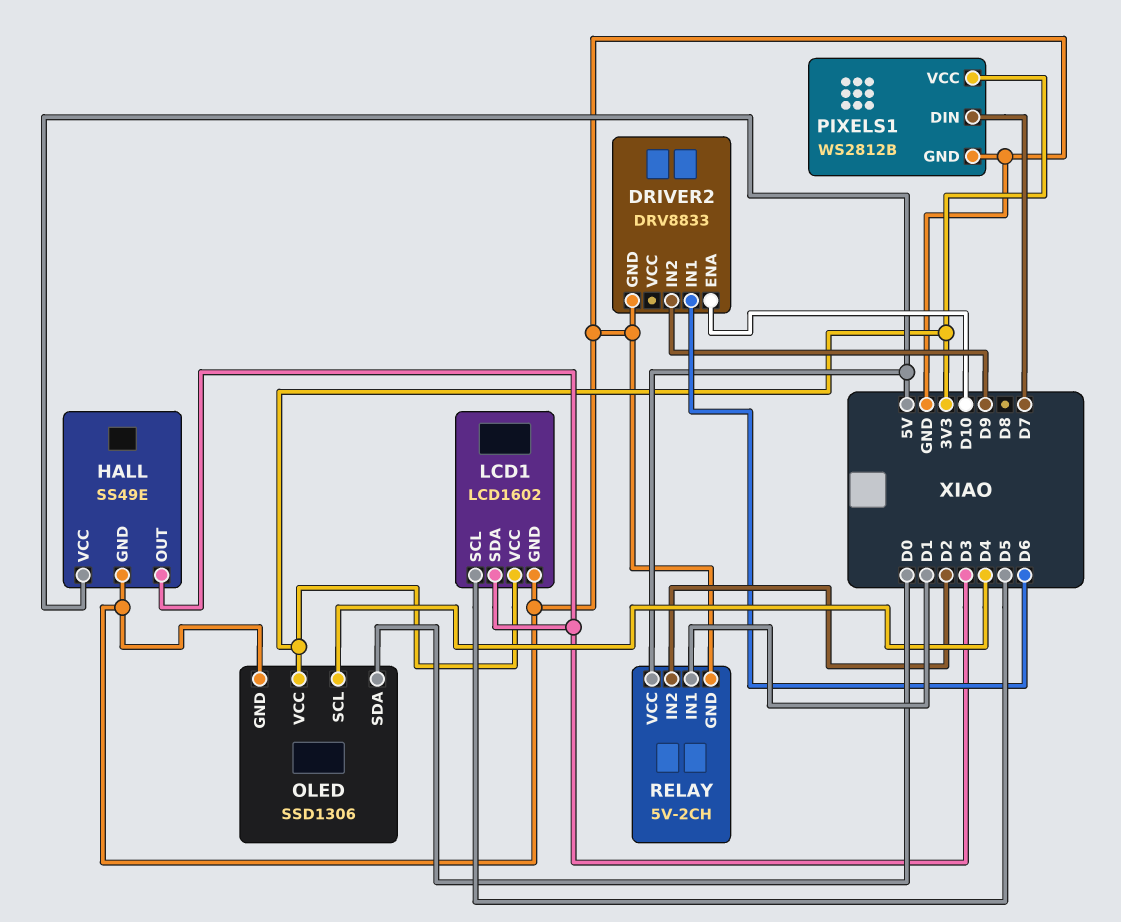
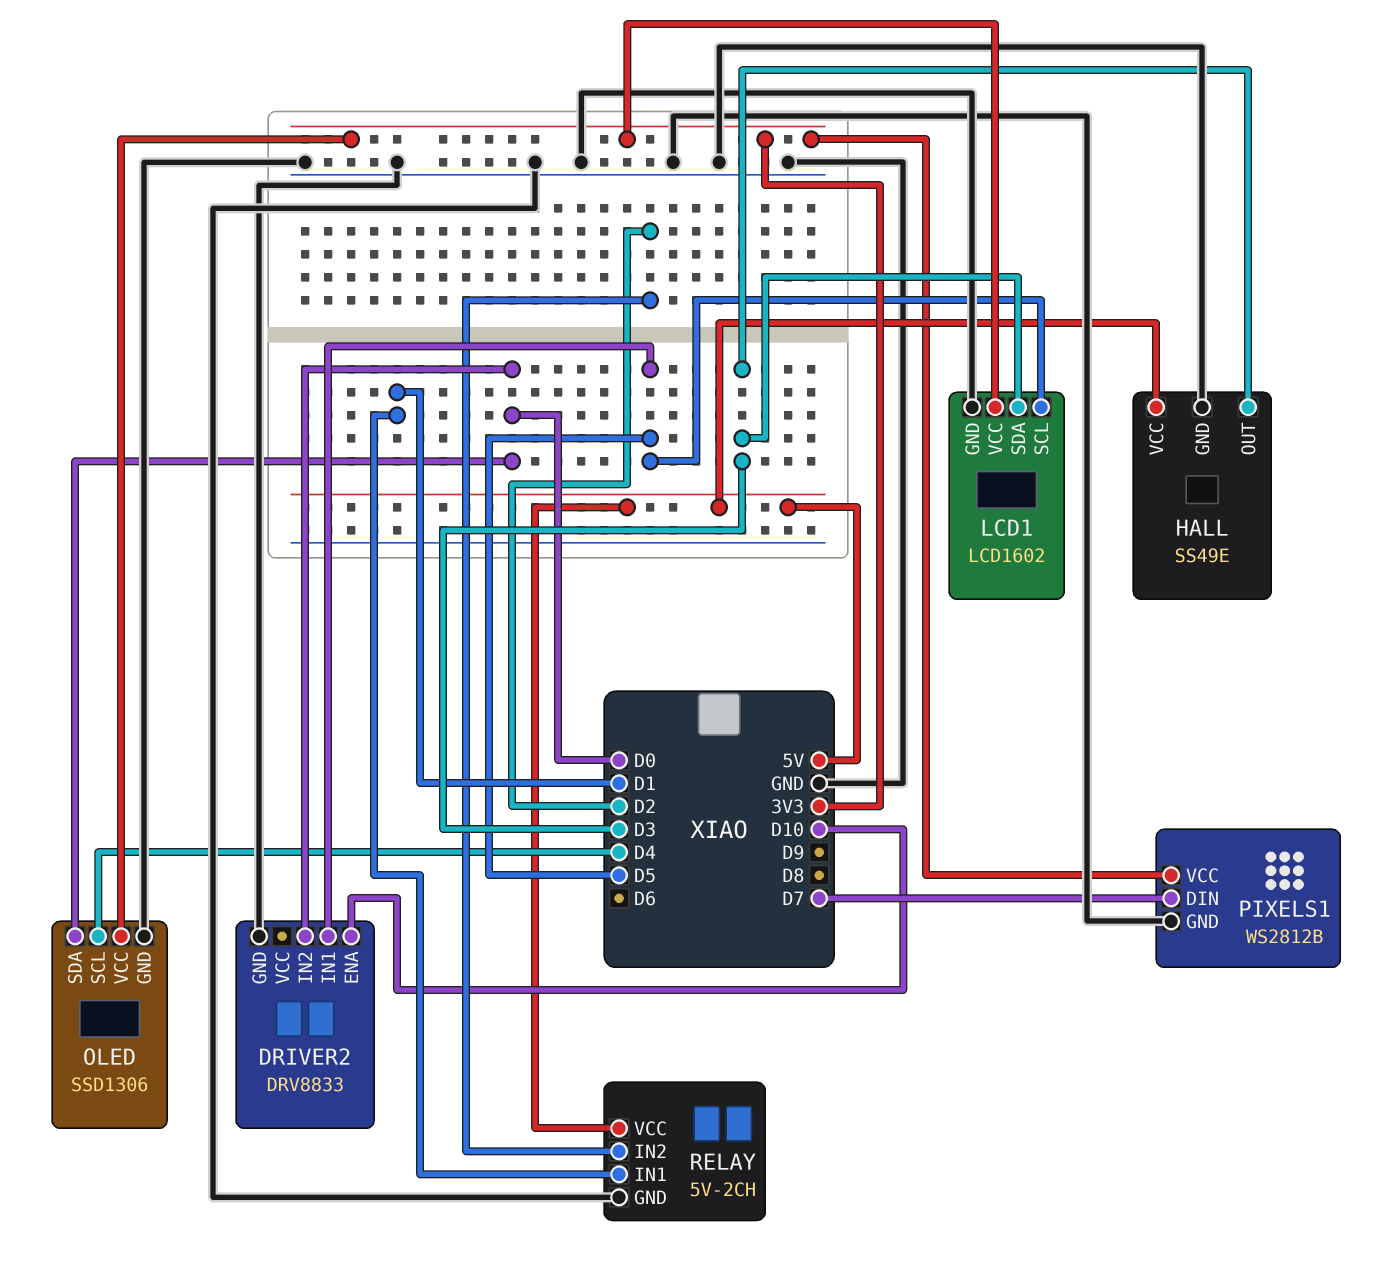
DRIVER2 pin IN1: D6 -> D5
DRIVER2 pin IN2: D9 -> D0

